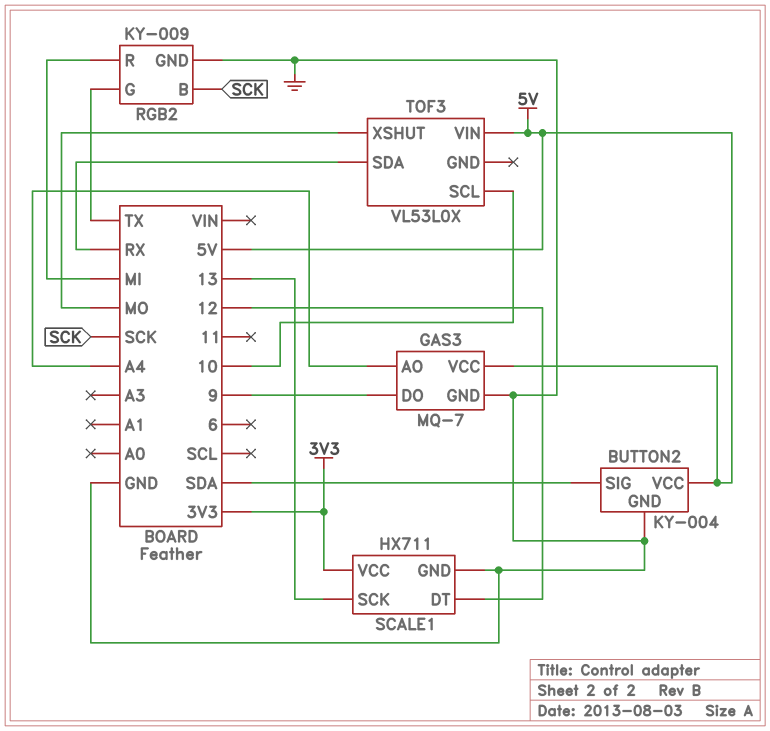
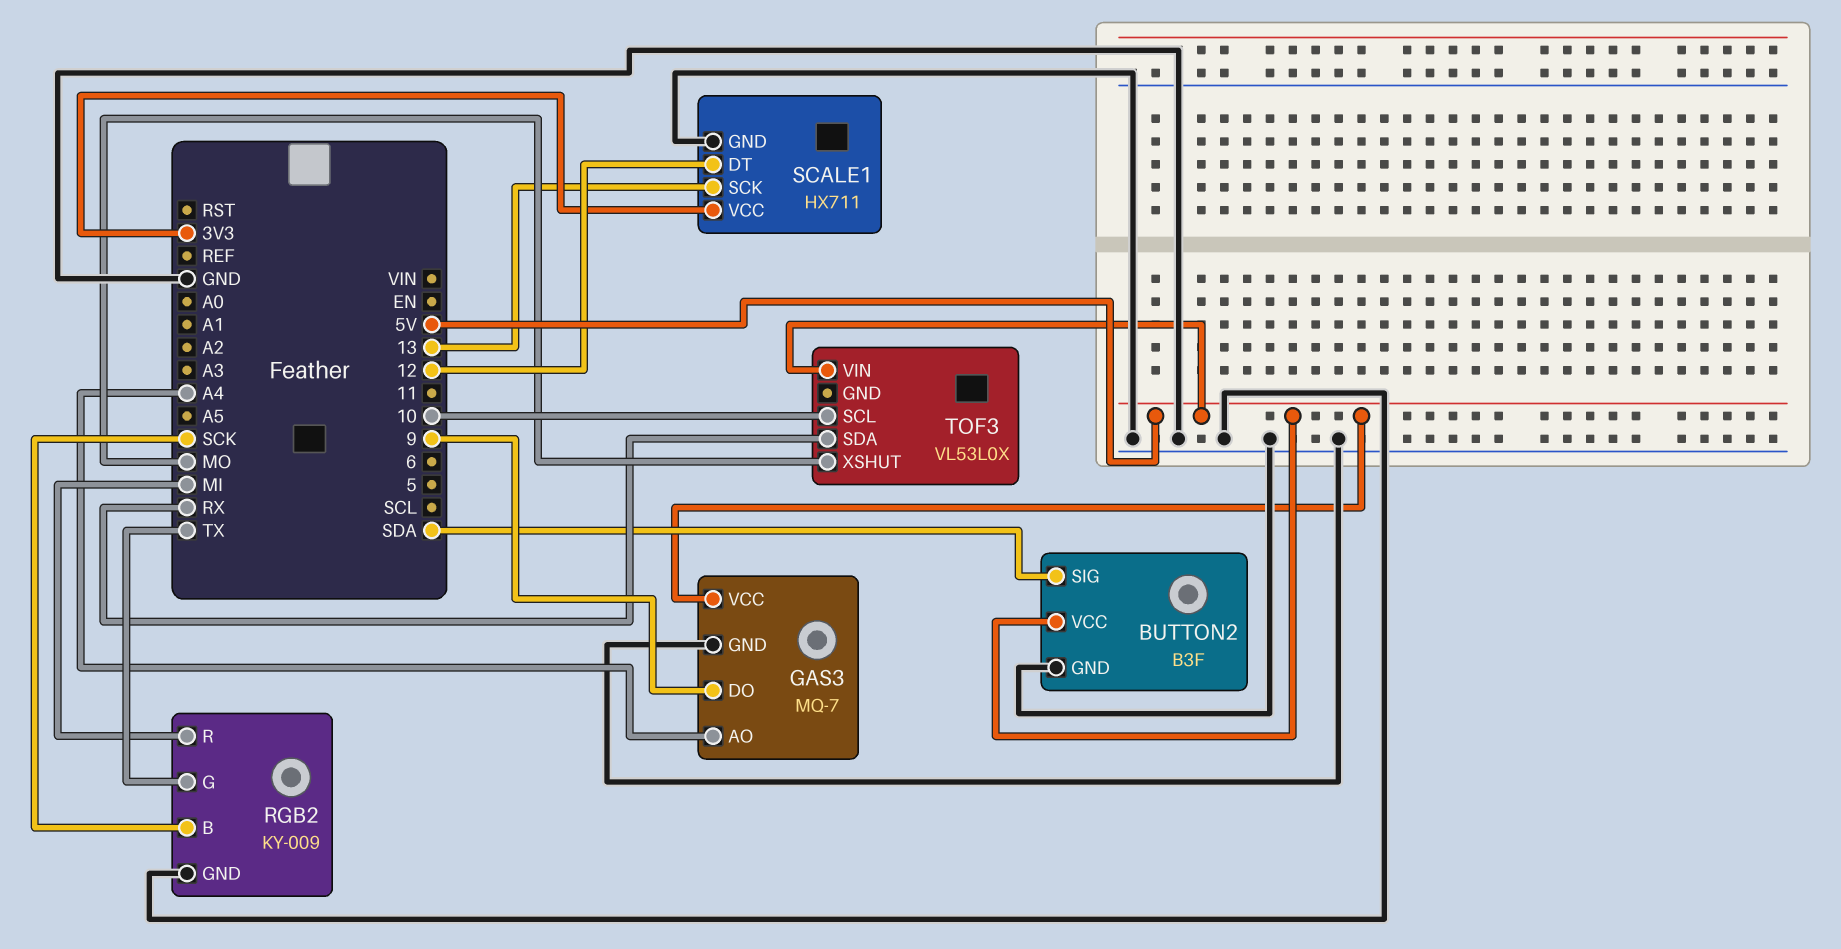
BUTTON2: KY-004 -> B3F

